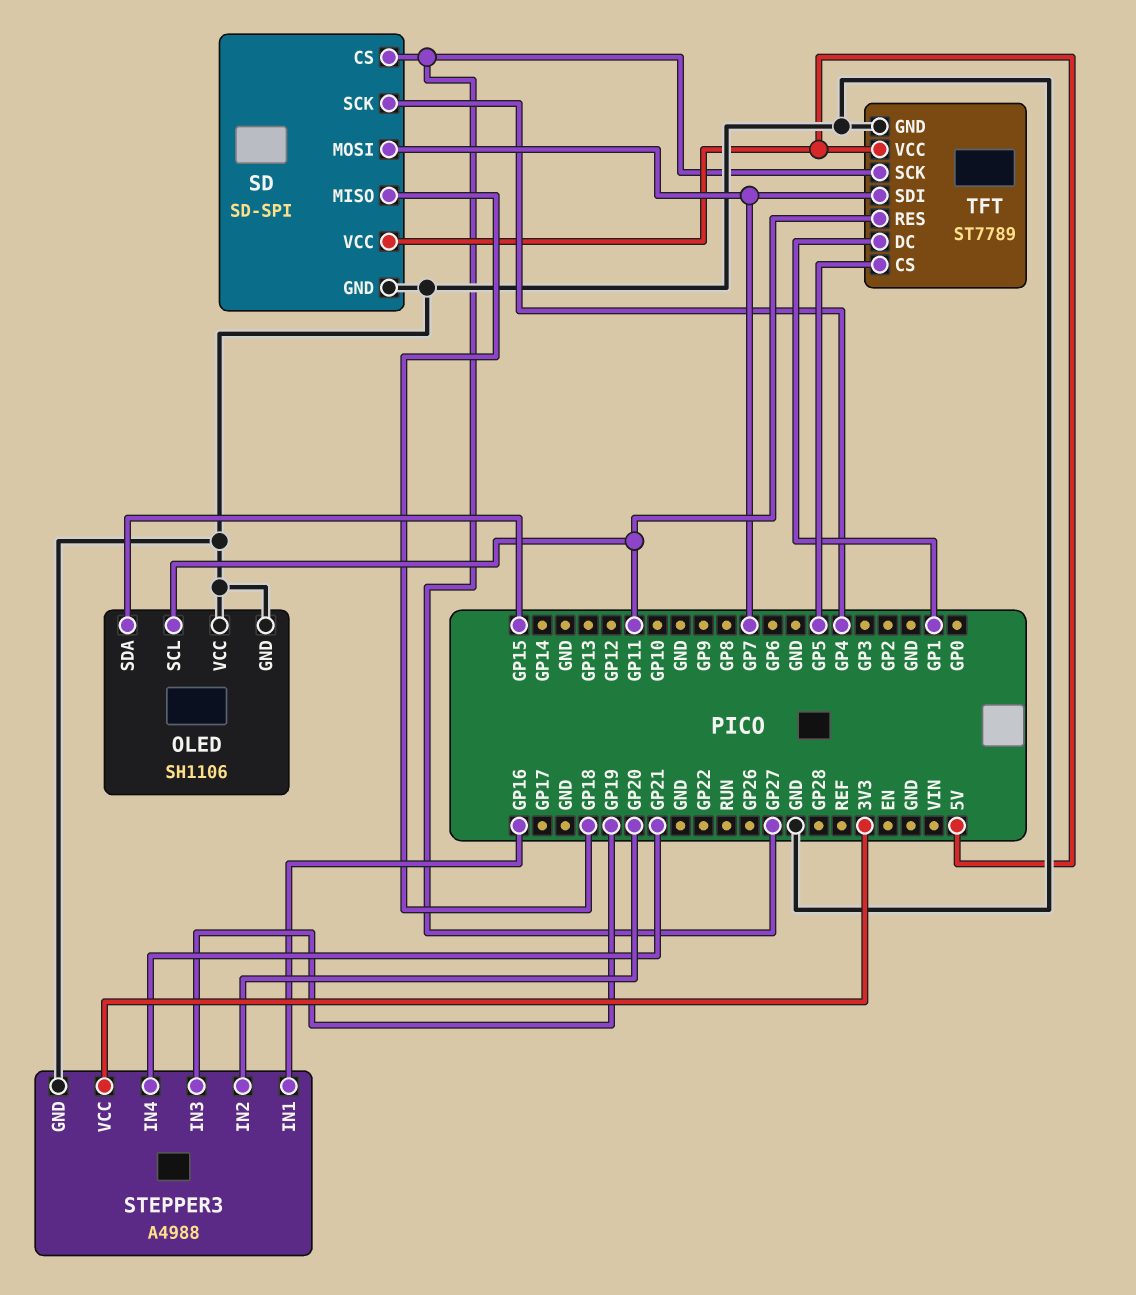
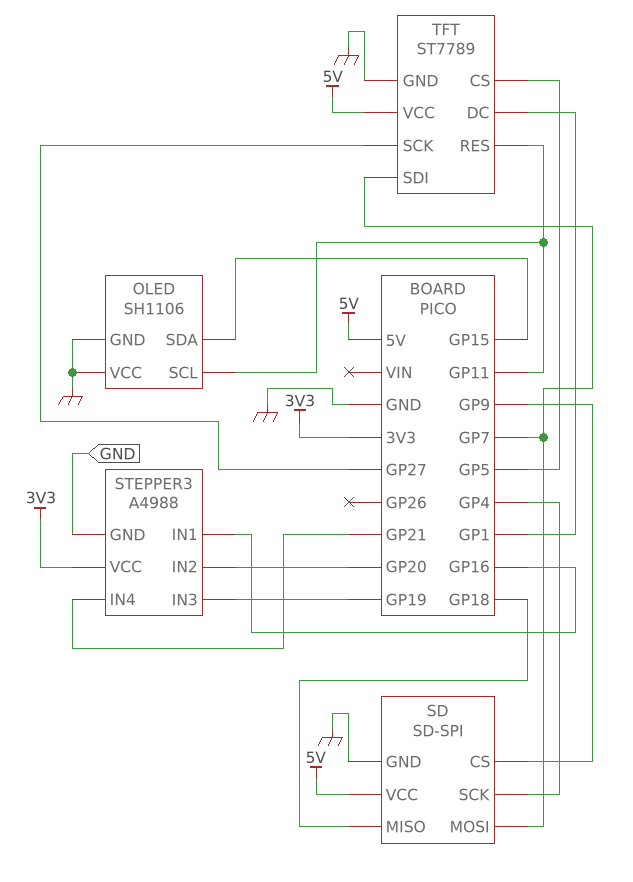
SD pin CS: GP27 -> GP9

